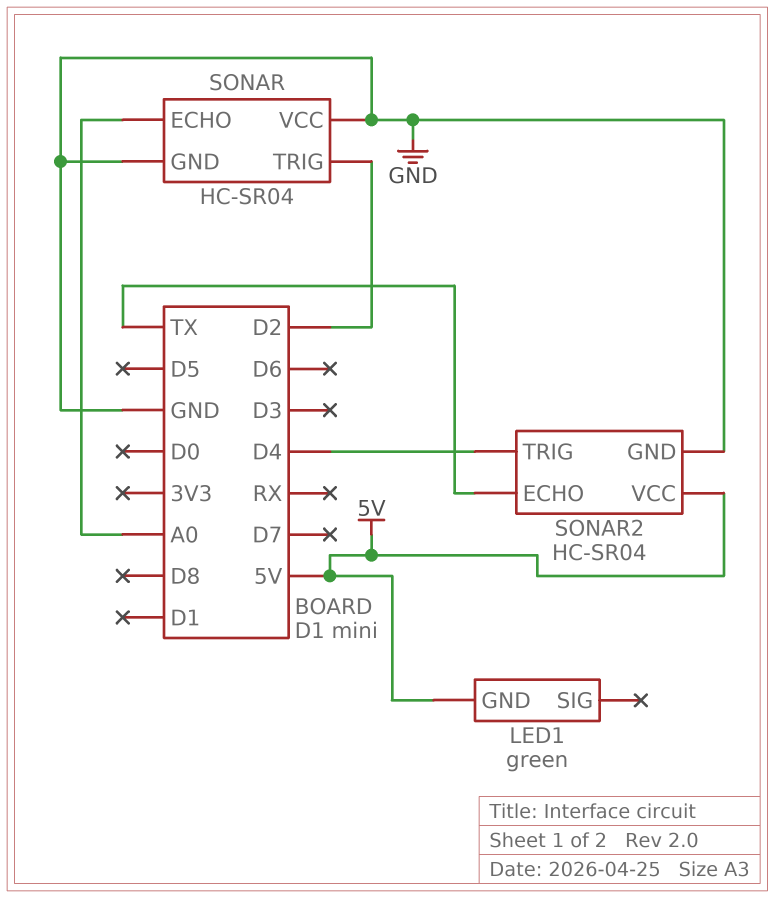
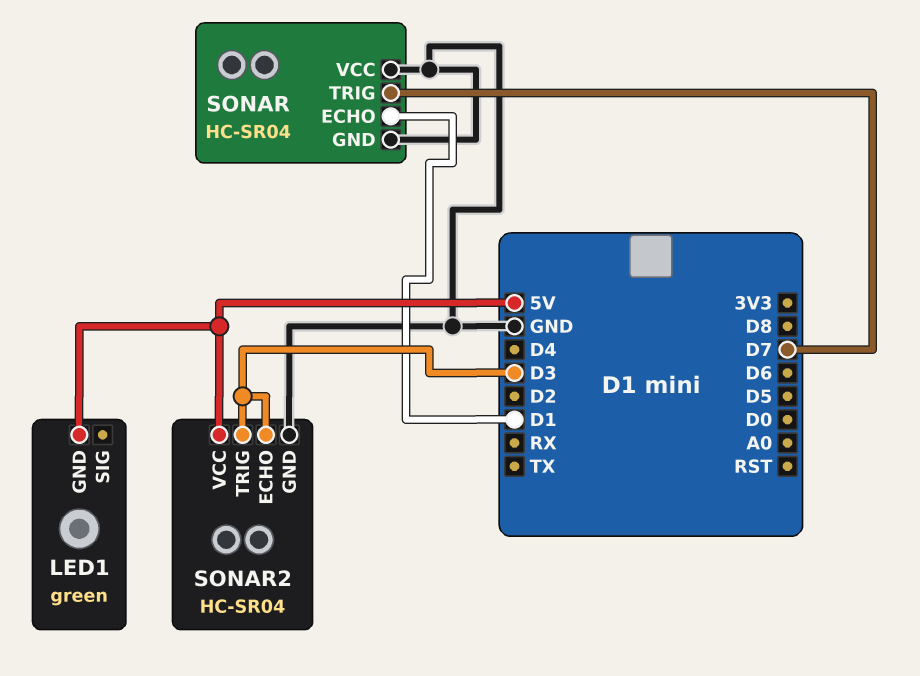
SONAR pin ECHO: A0 -> D1
SONAR pin TRIG: D2 -> D7
SONAR2 pin ECHO: TX -> D3
SONAR2 pin TRIG: D4 -> D3

